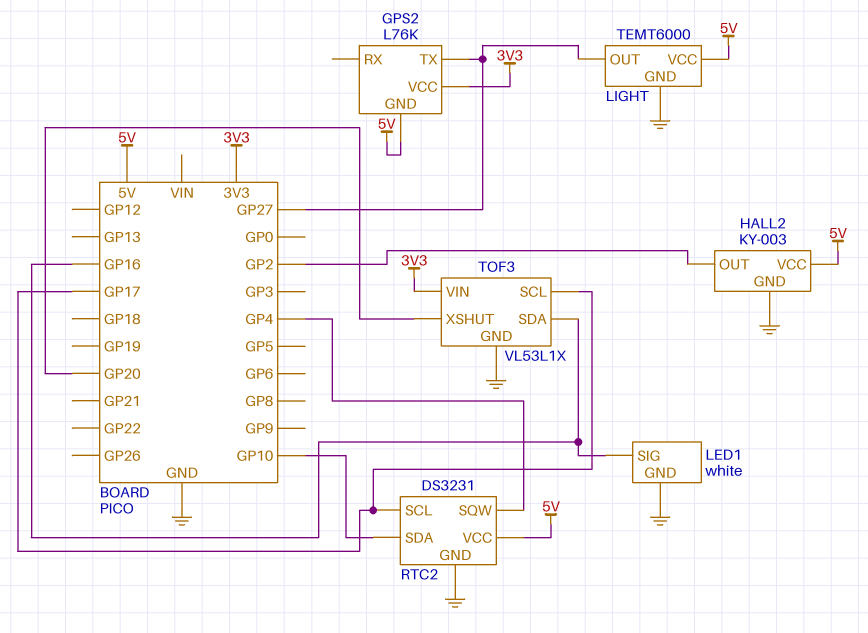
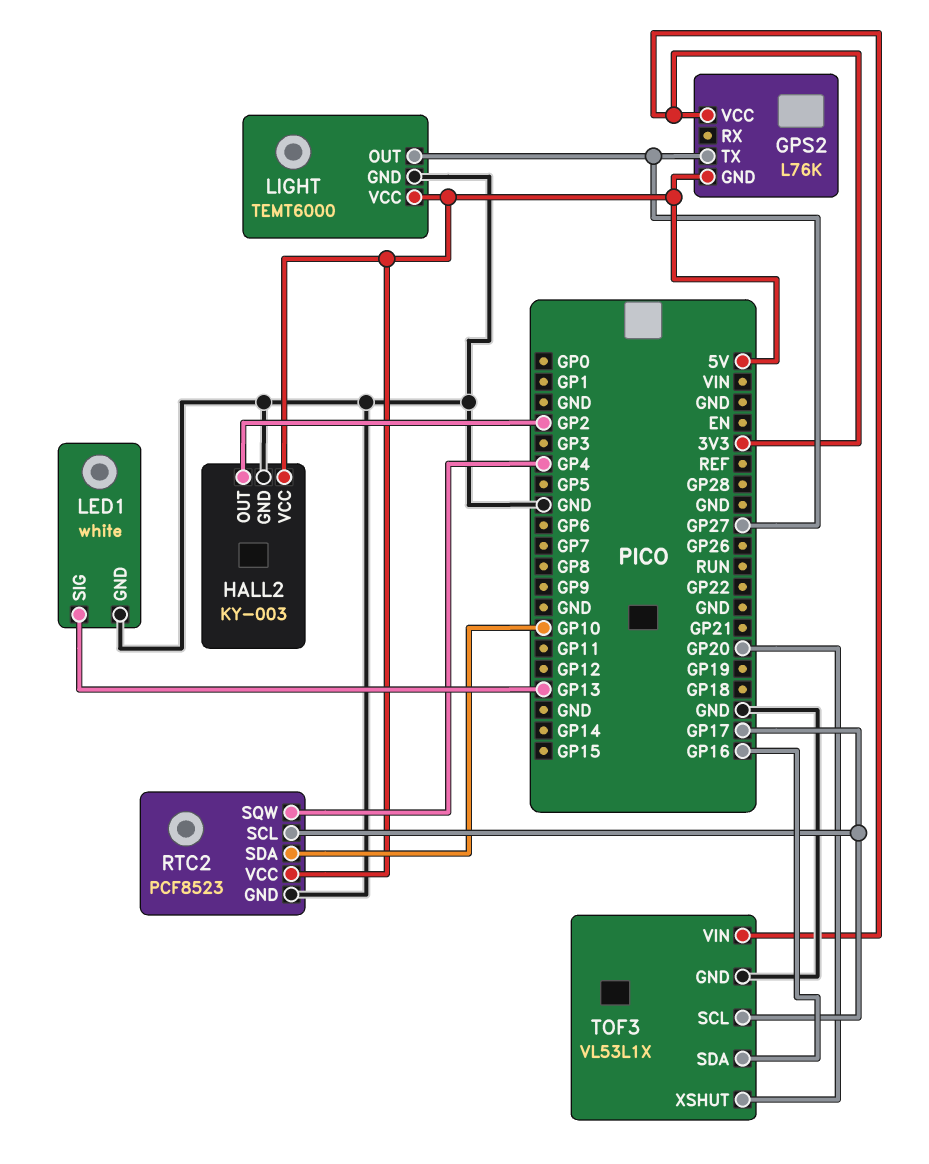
LED1 pin SIG: GP16 -> GP13
RTC2: DS3231 -> PCF8523

